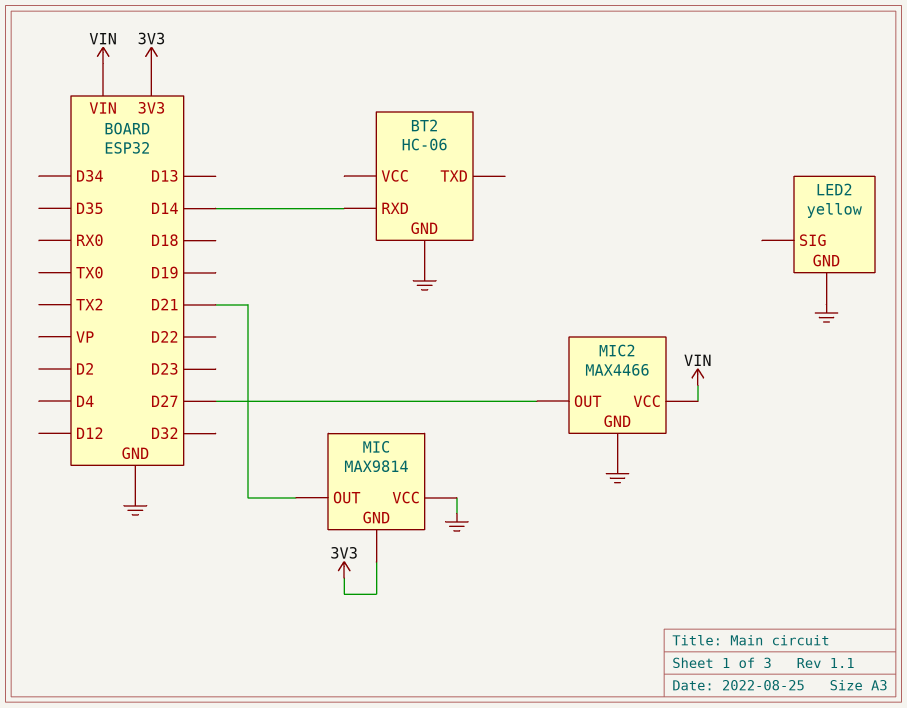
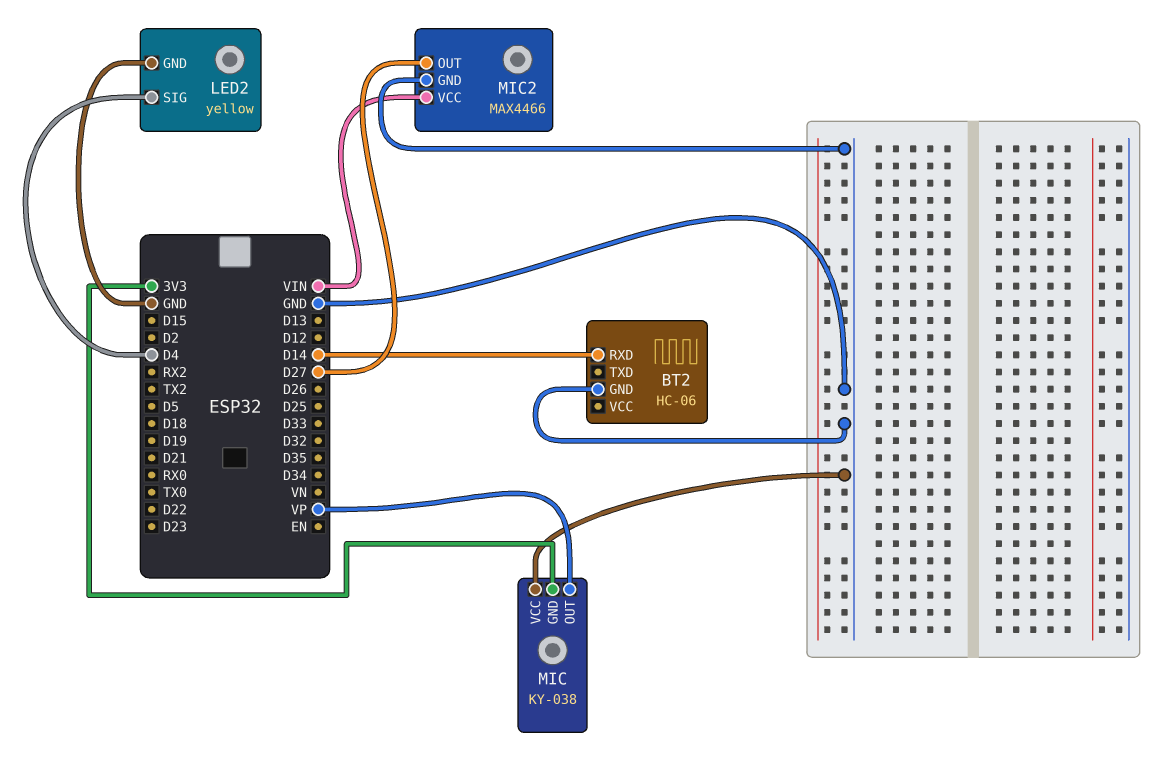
LED2 pin SIG: none -> D4
MIC: MAX9814 -> KY-038
MIC pin OUT: D21 -> VP

